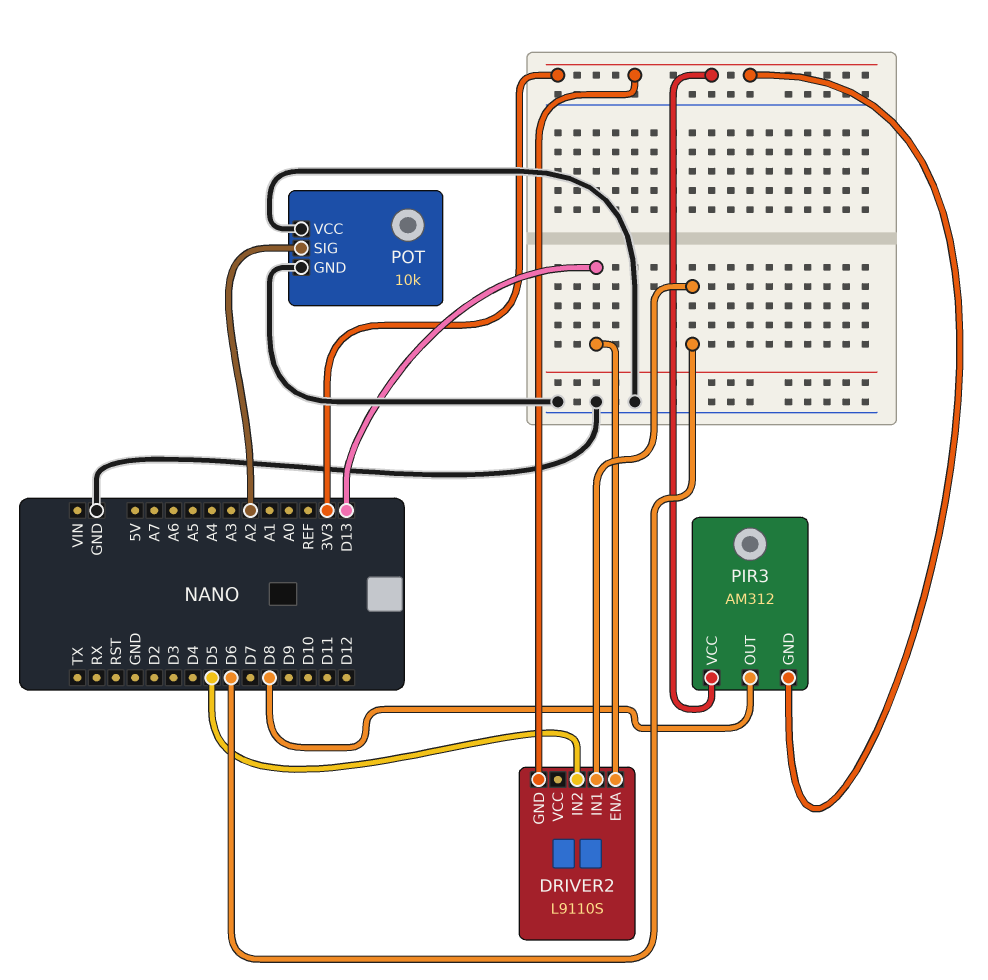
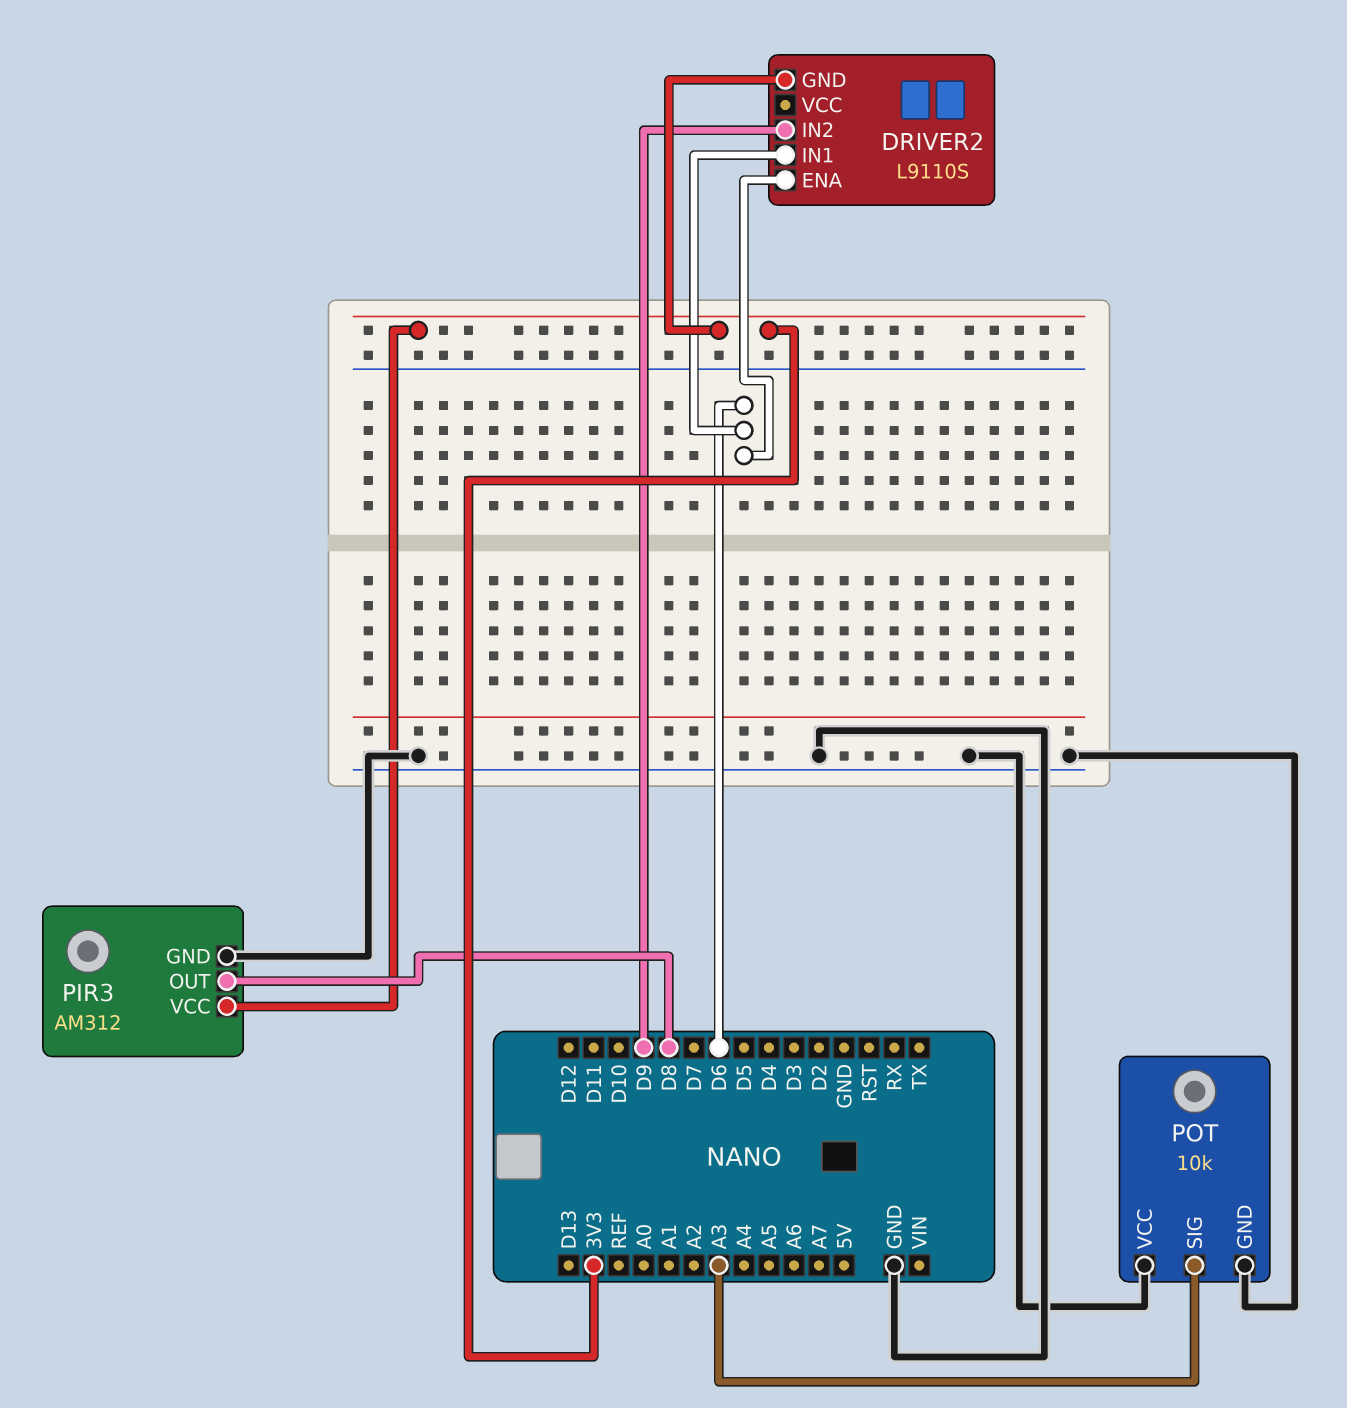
DRIVER2 pin ENA: D13 -> D6
DRIVER2 pin IN2: D5 -> D9
PIR3 pin GND: 3V3 -> GND
POT pin SIG: A2 -> A3

